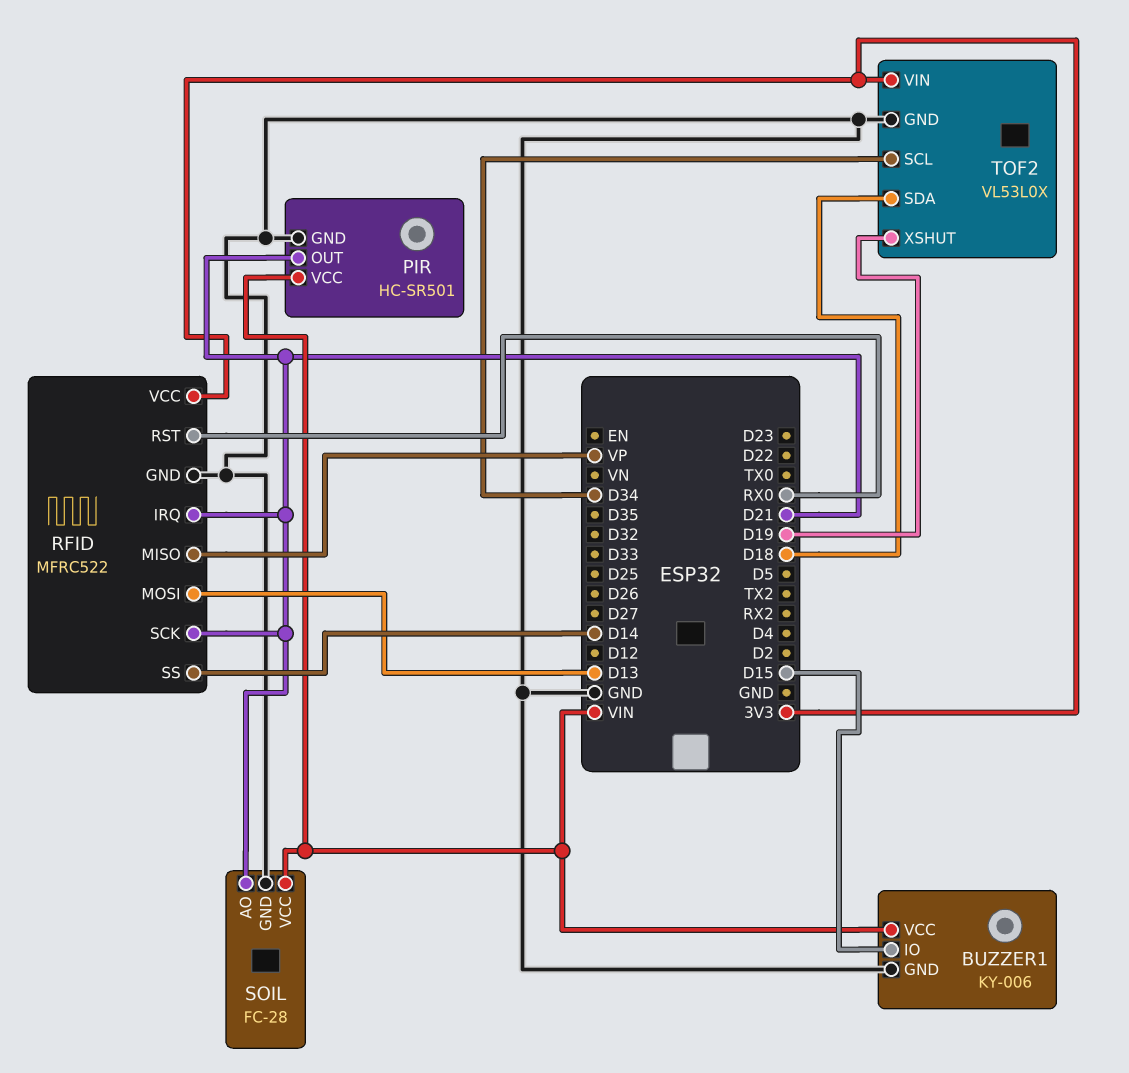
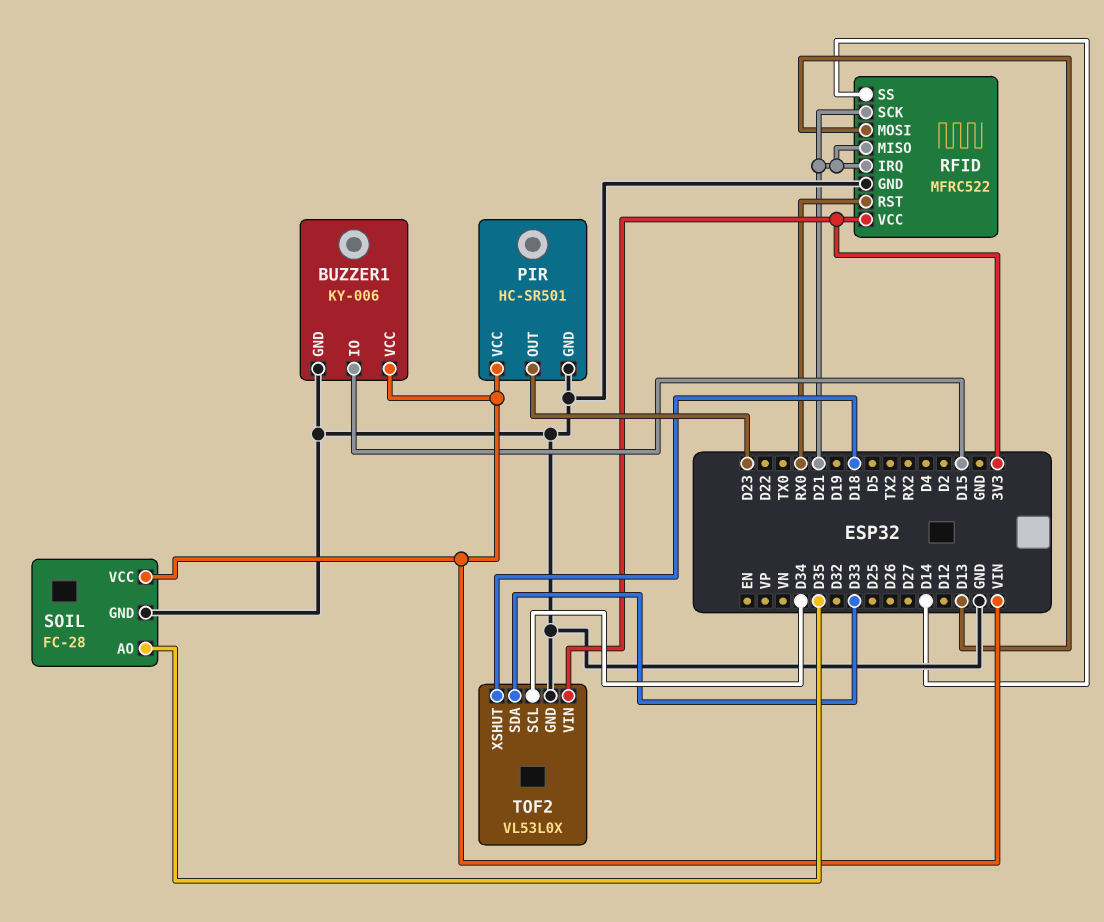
PIR pin OUT: D21 -> D23
RFID pin MISO: VP -> D21
SOIL pin AO: D21 -> D35
TOF2 pin SDA: D18 -> D33
TOF2 pin XSHUT: D19 -> D18

